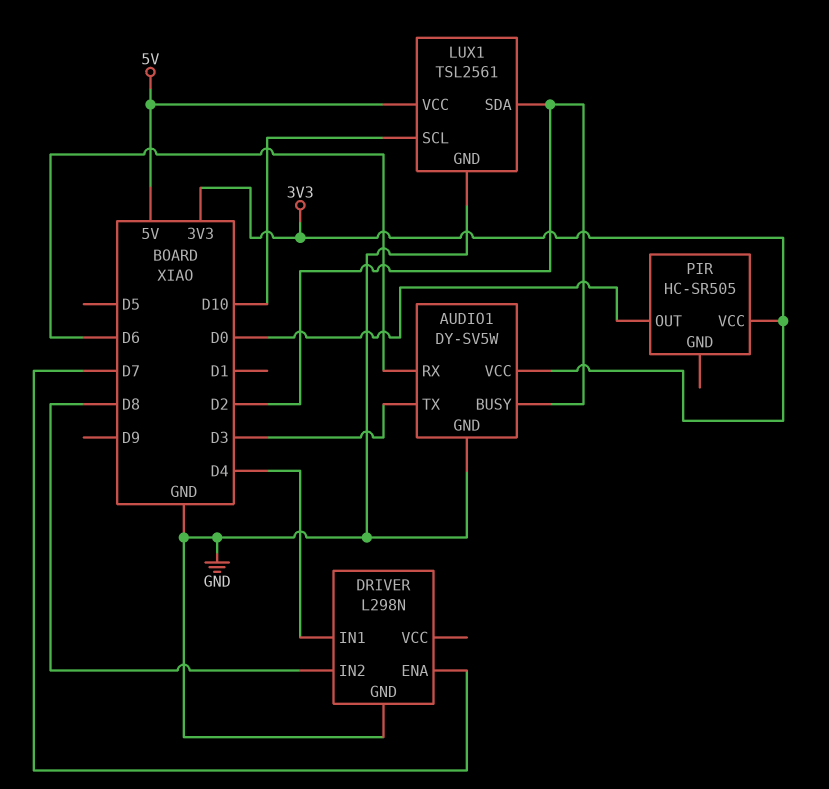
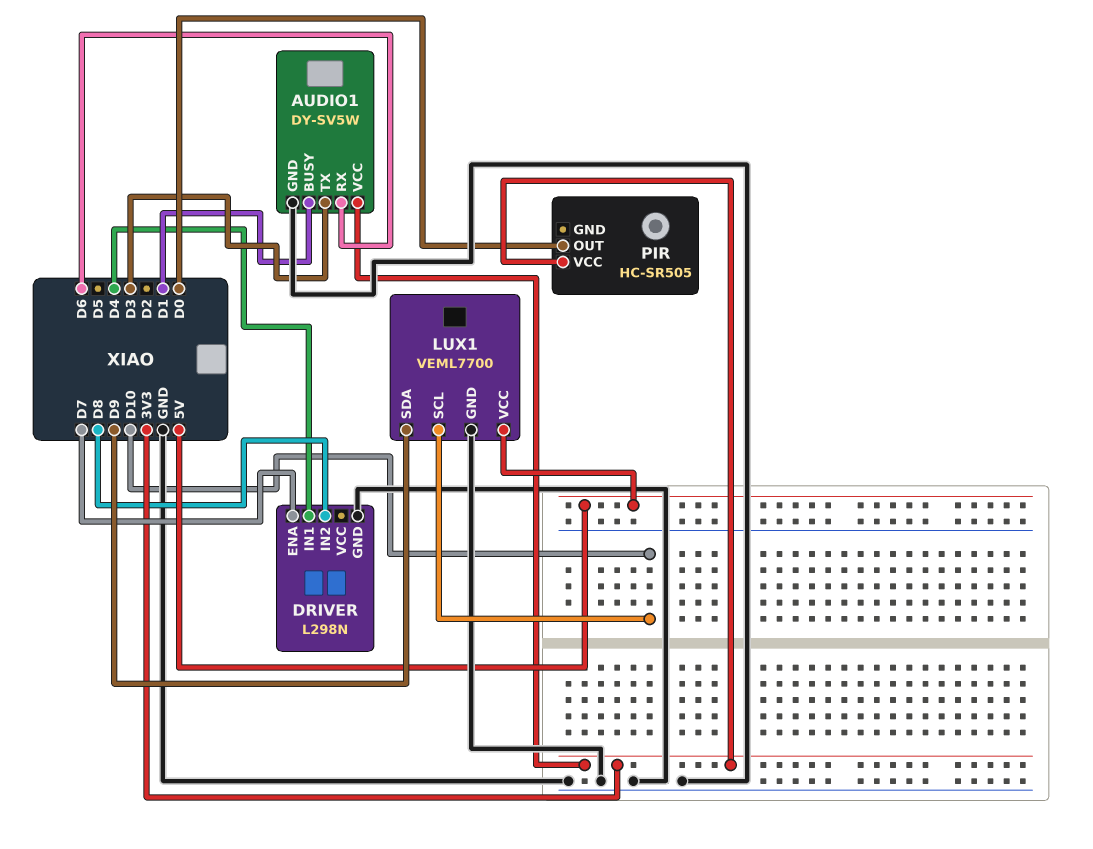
AUDIO1 pin BUSY: D2 -> D1
LUX1: TSL2561 -> VEML7700
LUX1 pin SDA: D2 -> D9

